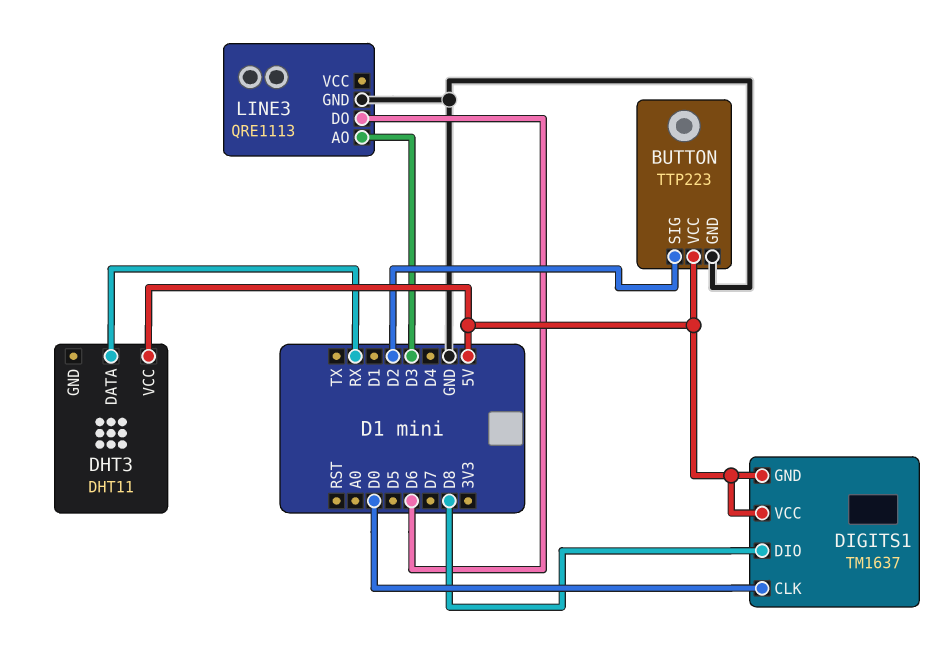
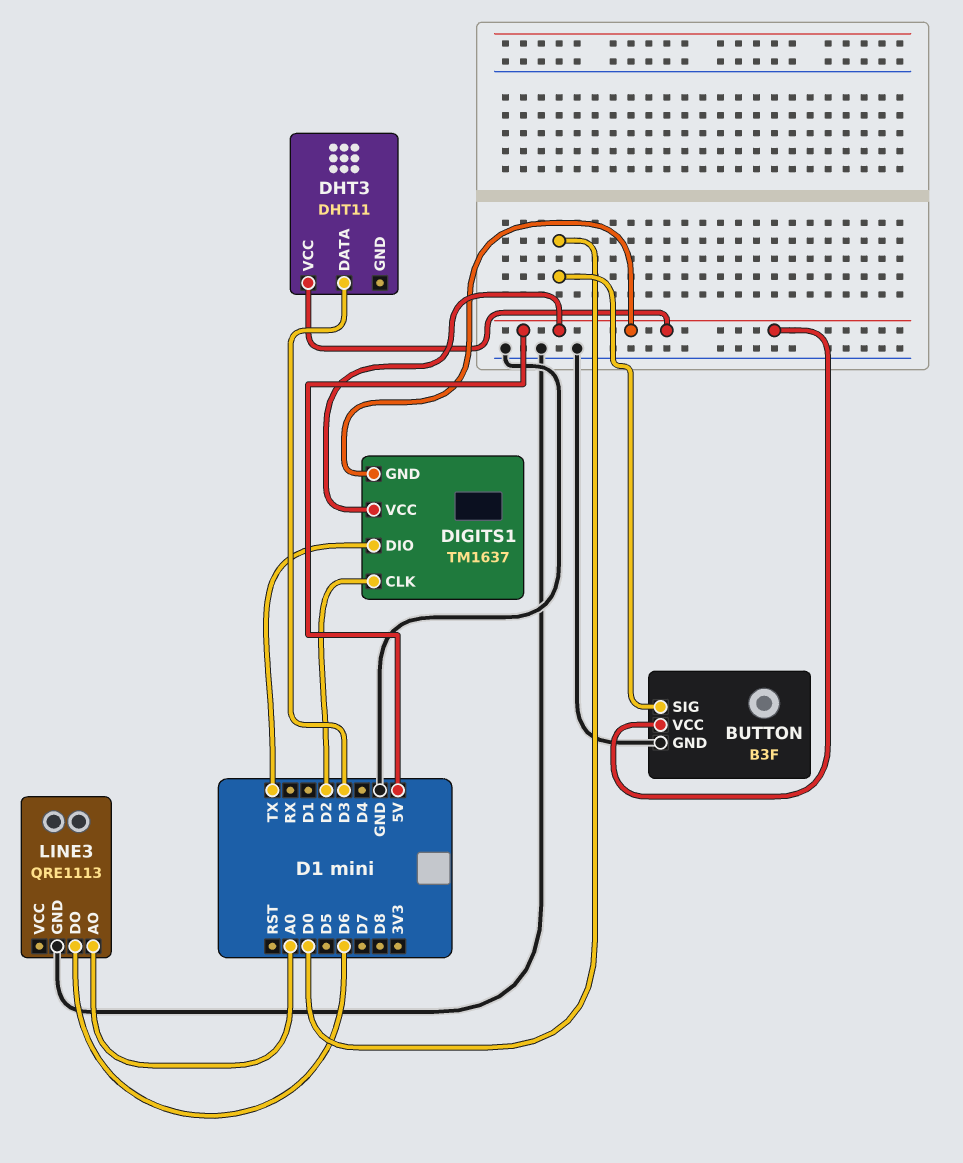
BUTTON: TTP223 -> B3F
BUTTON pin SIG: D2 -> D0
DHT3 pin DATA: RX -> D3
DIGITS1 pin CLK: D0 -> D2
DIGITS1 pin DIO: D8 -> TX
LINE3 pin AO: D3 -> A0

